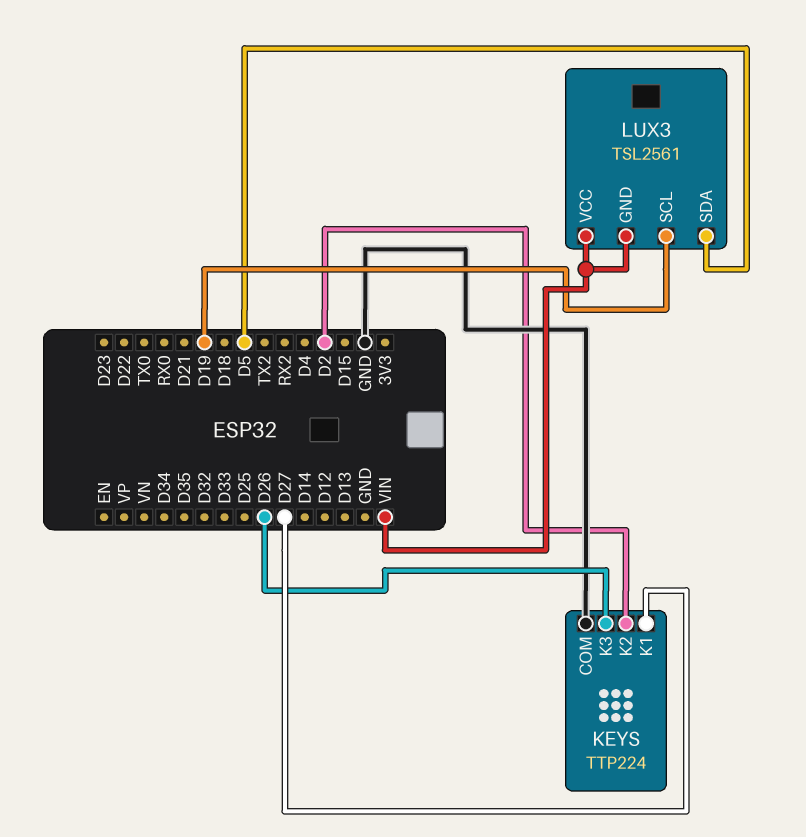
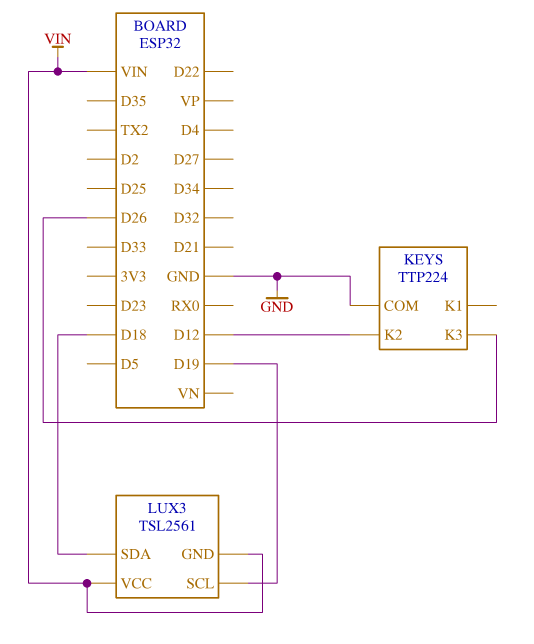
KEYS pin K1: D27 -> none
KEYS pin K2: D2 -> D12
LUX3 pin SDA: D5 -> D18

